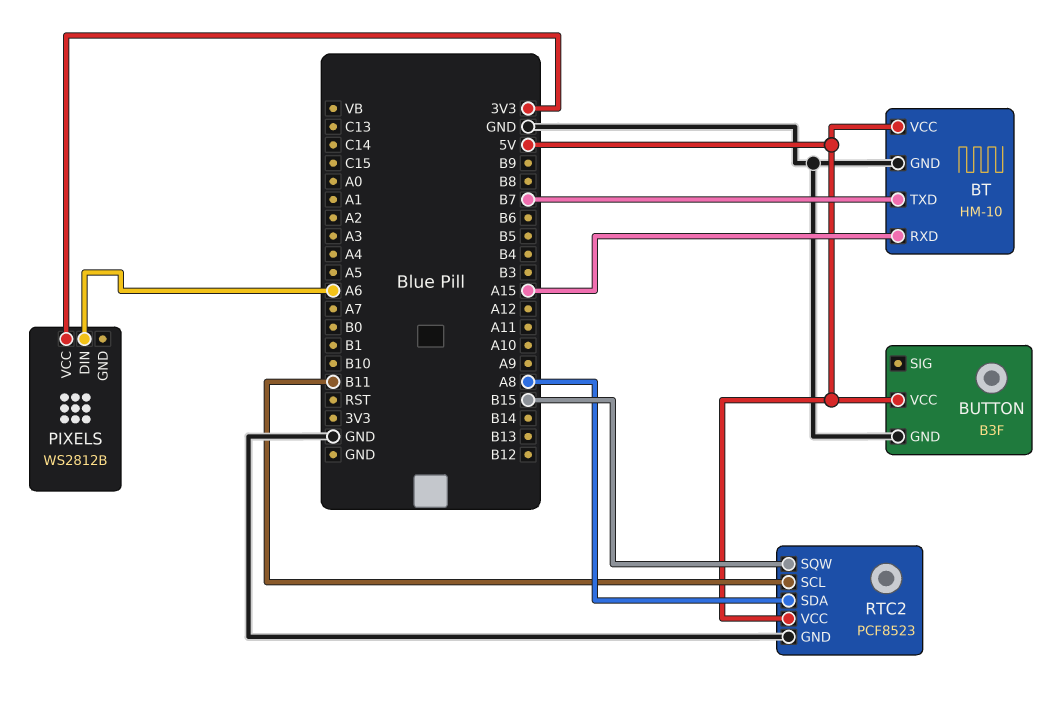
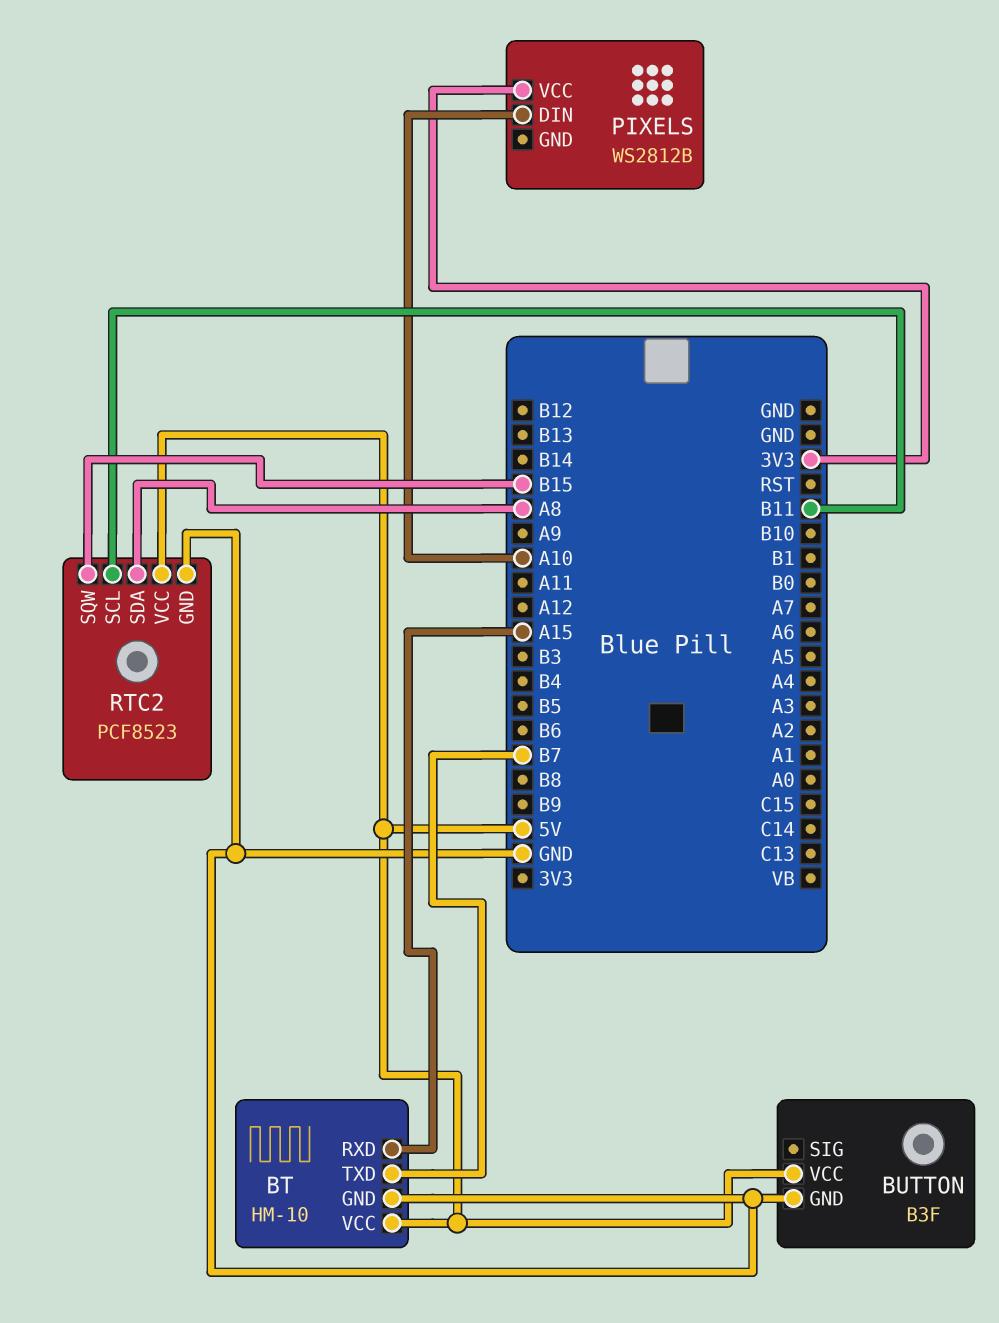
PIXELS pin DIN: A6 -> A10

